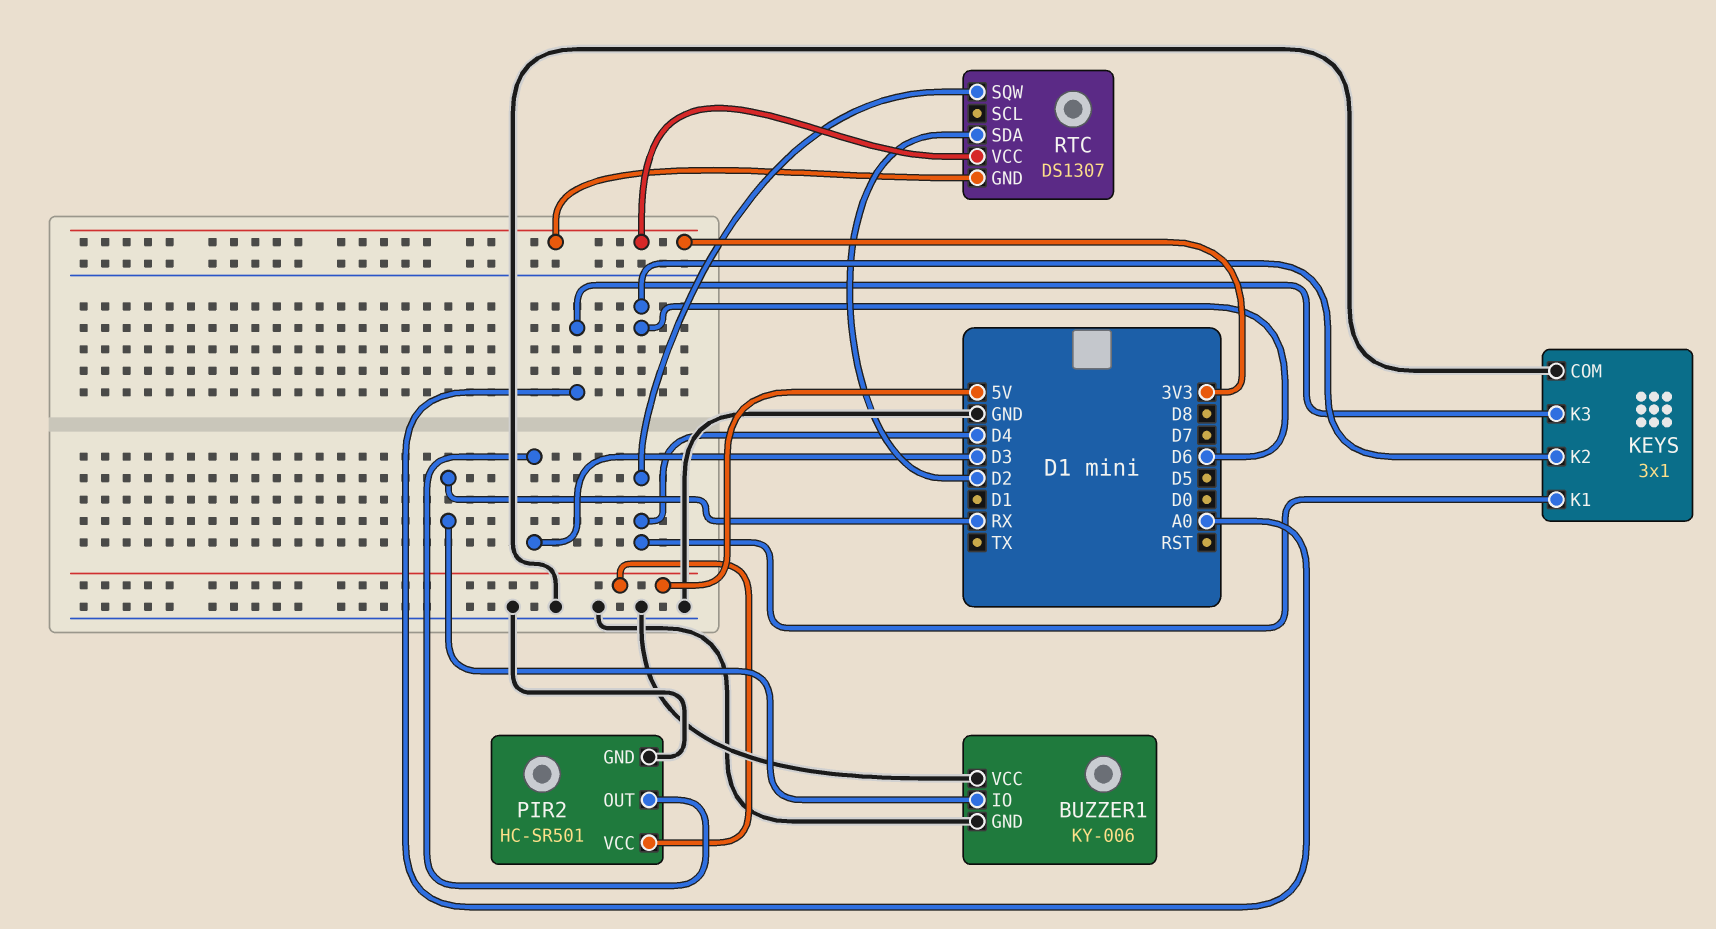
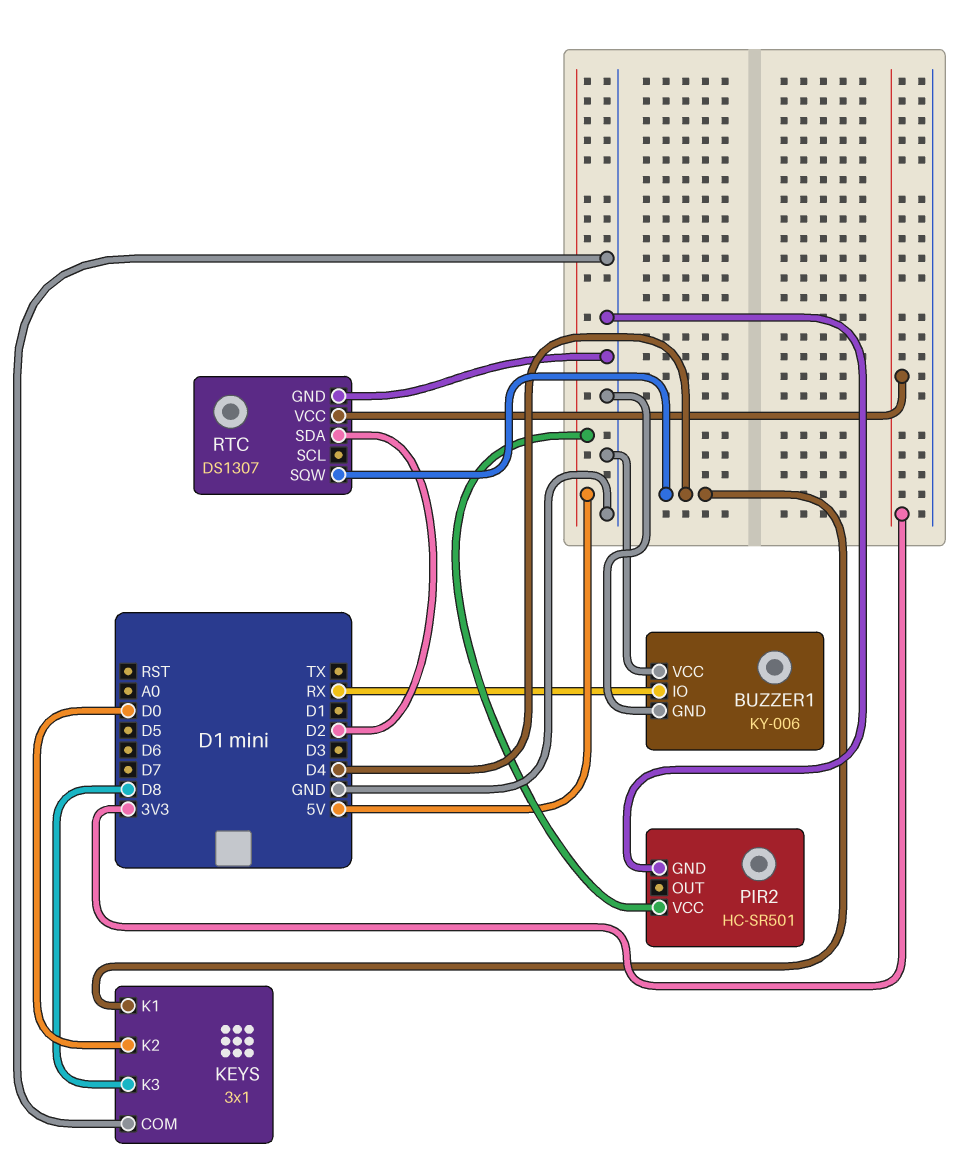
KEYS pin K2: D6 -> D0
KEYS pin K3: A0 -> D8
PIR2 pin OUT: D3 -> none
RTC pin GND: 3V3 -> GND

